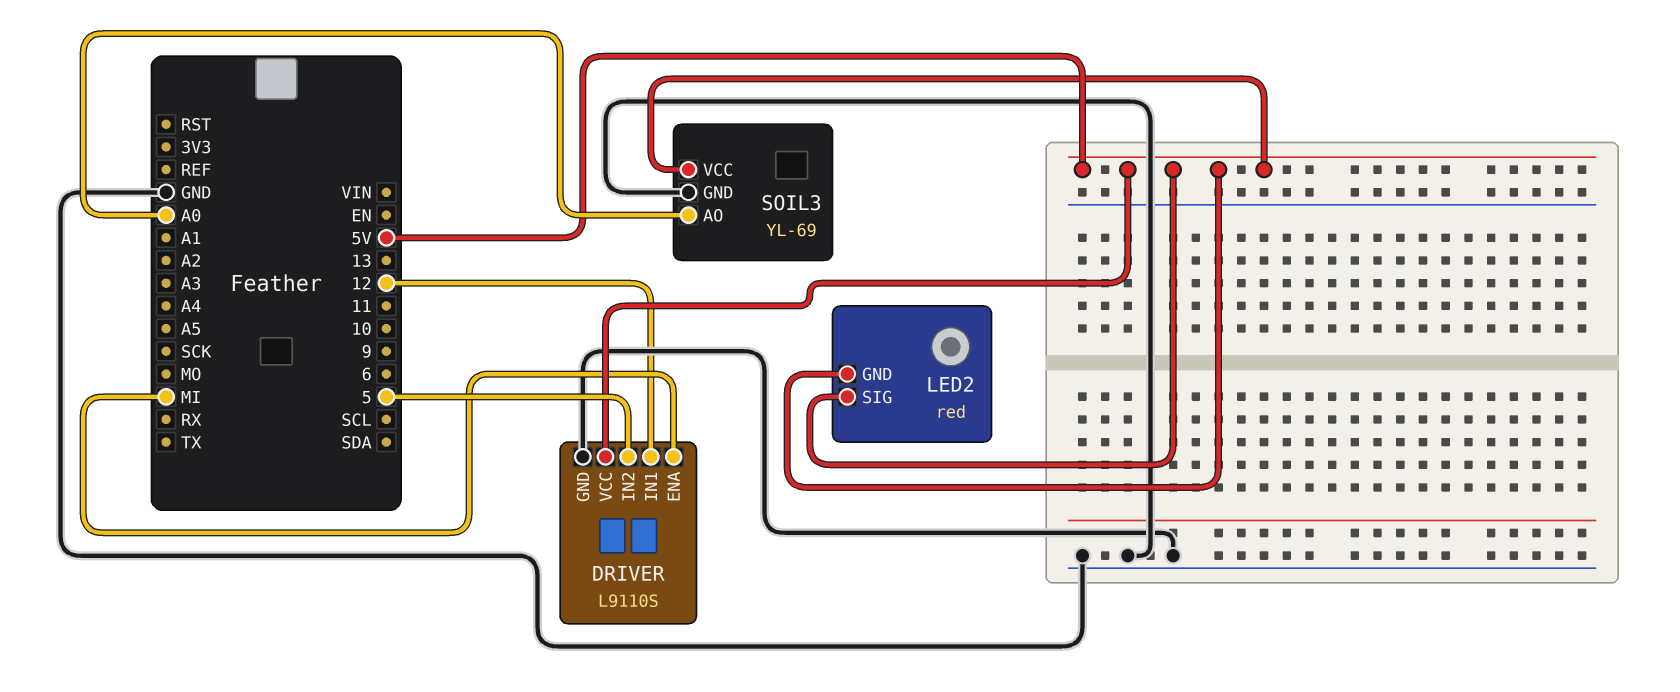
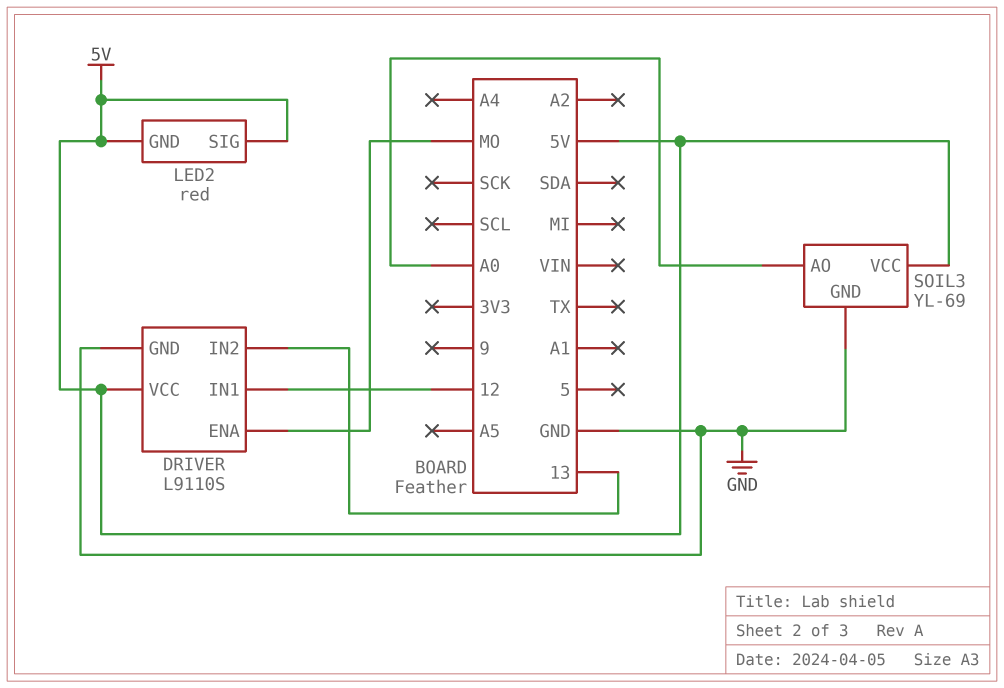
DRIVER pin ENA: MI -> MO
DRIVER pin IN2: 5 -> 13

